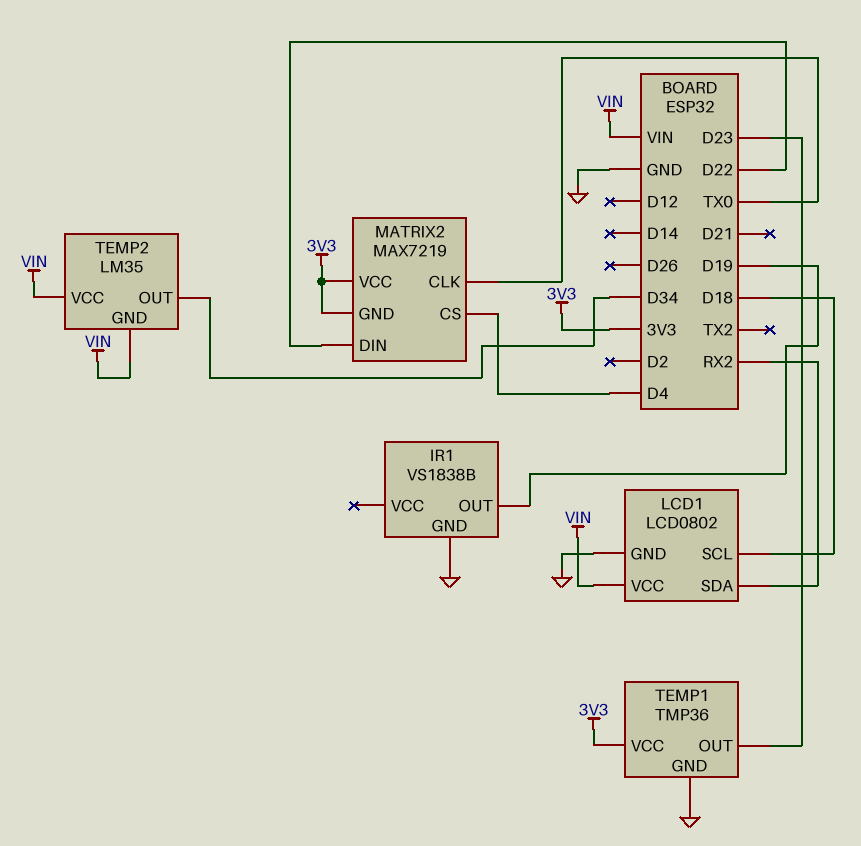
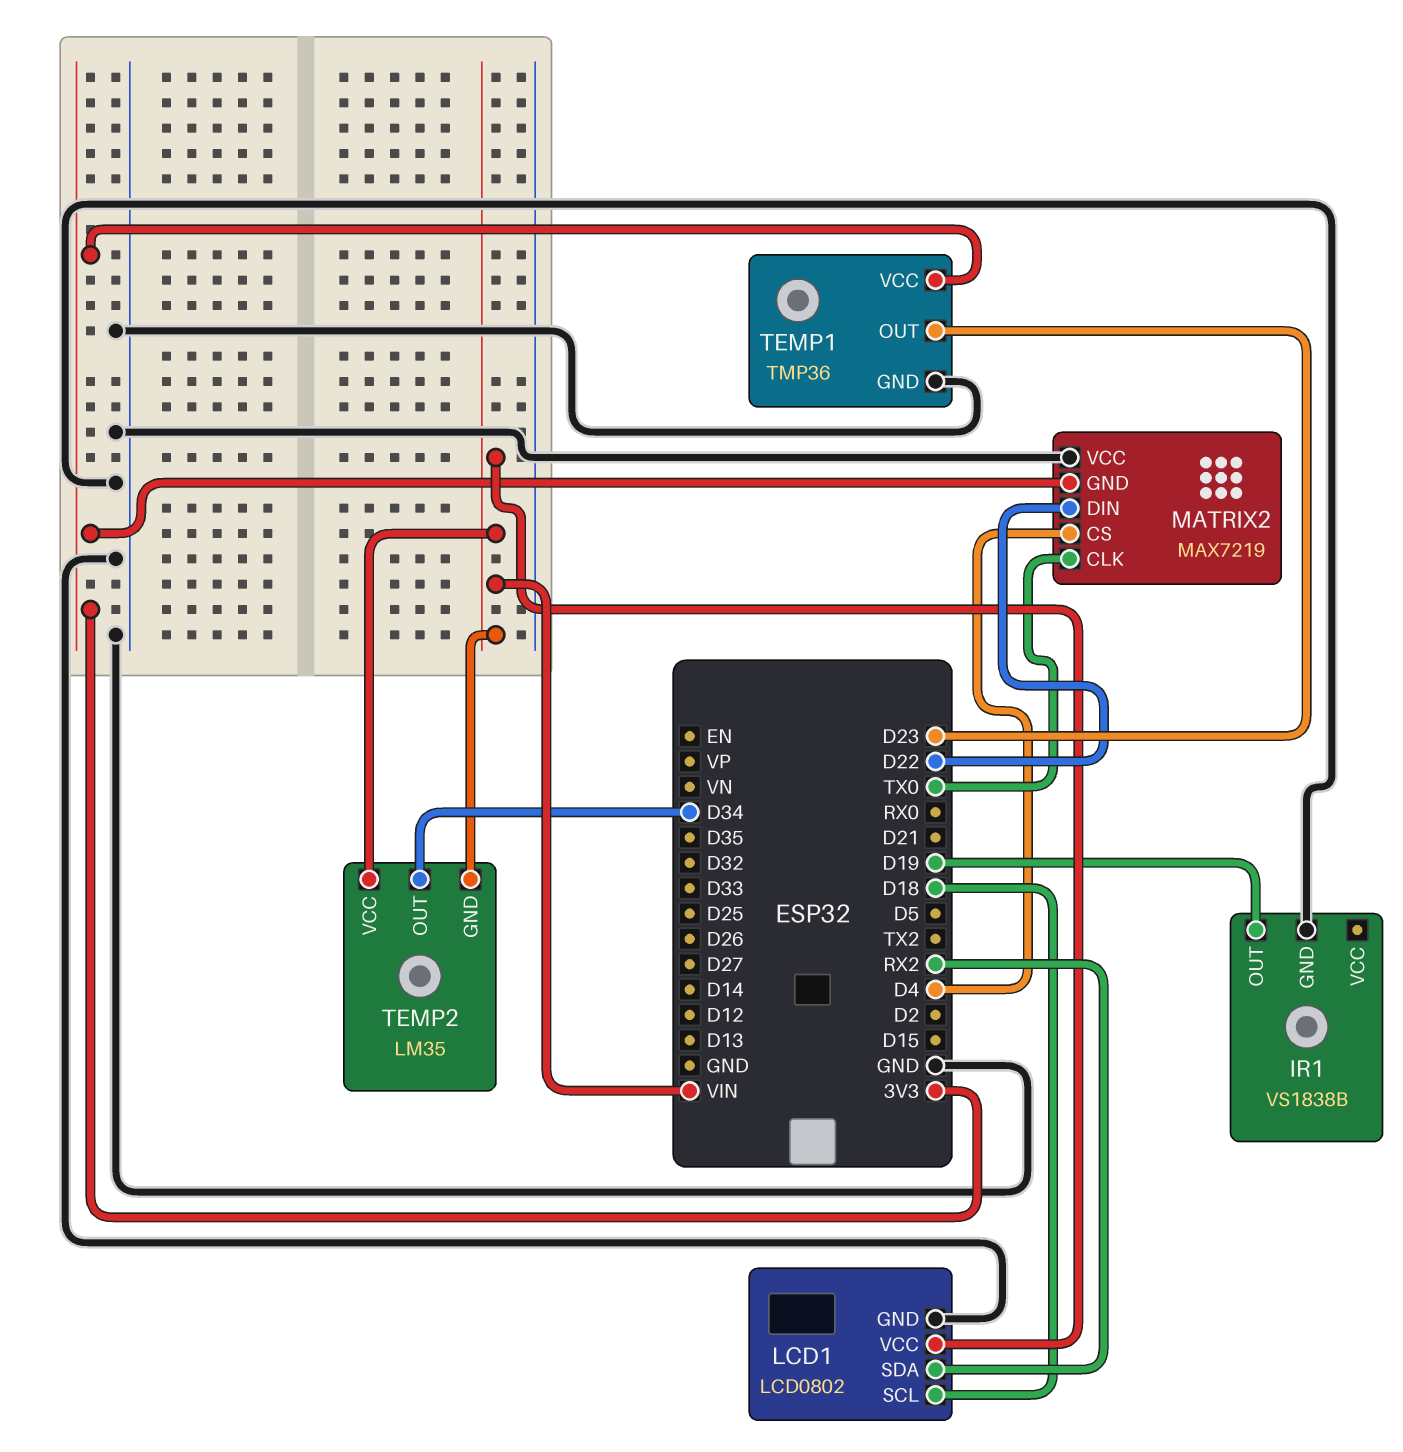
MATRIX2 pin VCC: 3V3 -> GND

